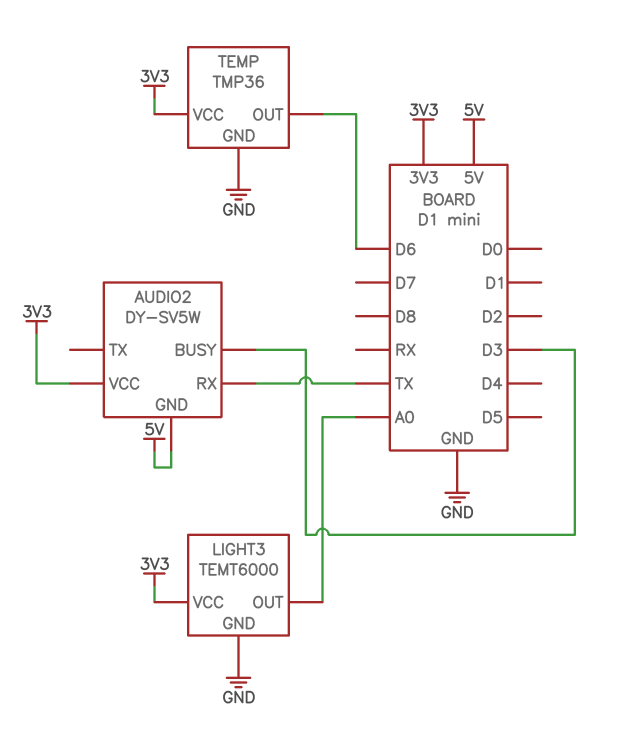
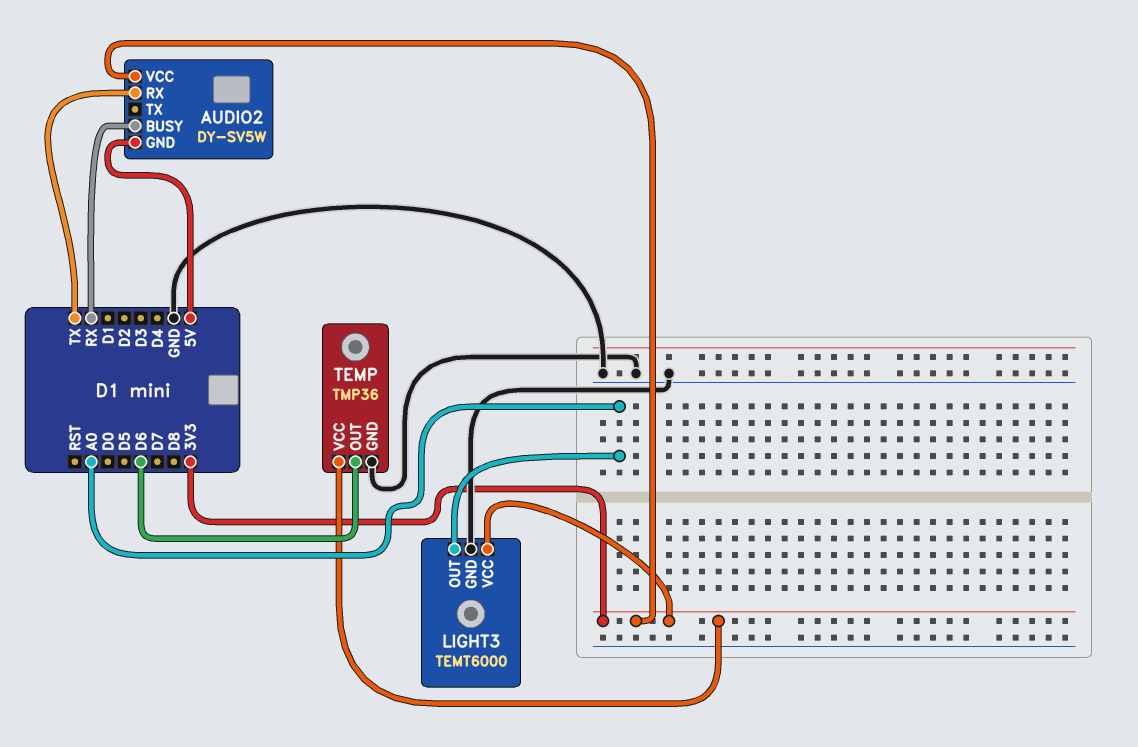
AUDIO2 pin BUSY: D3 -> RX

